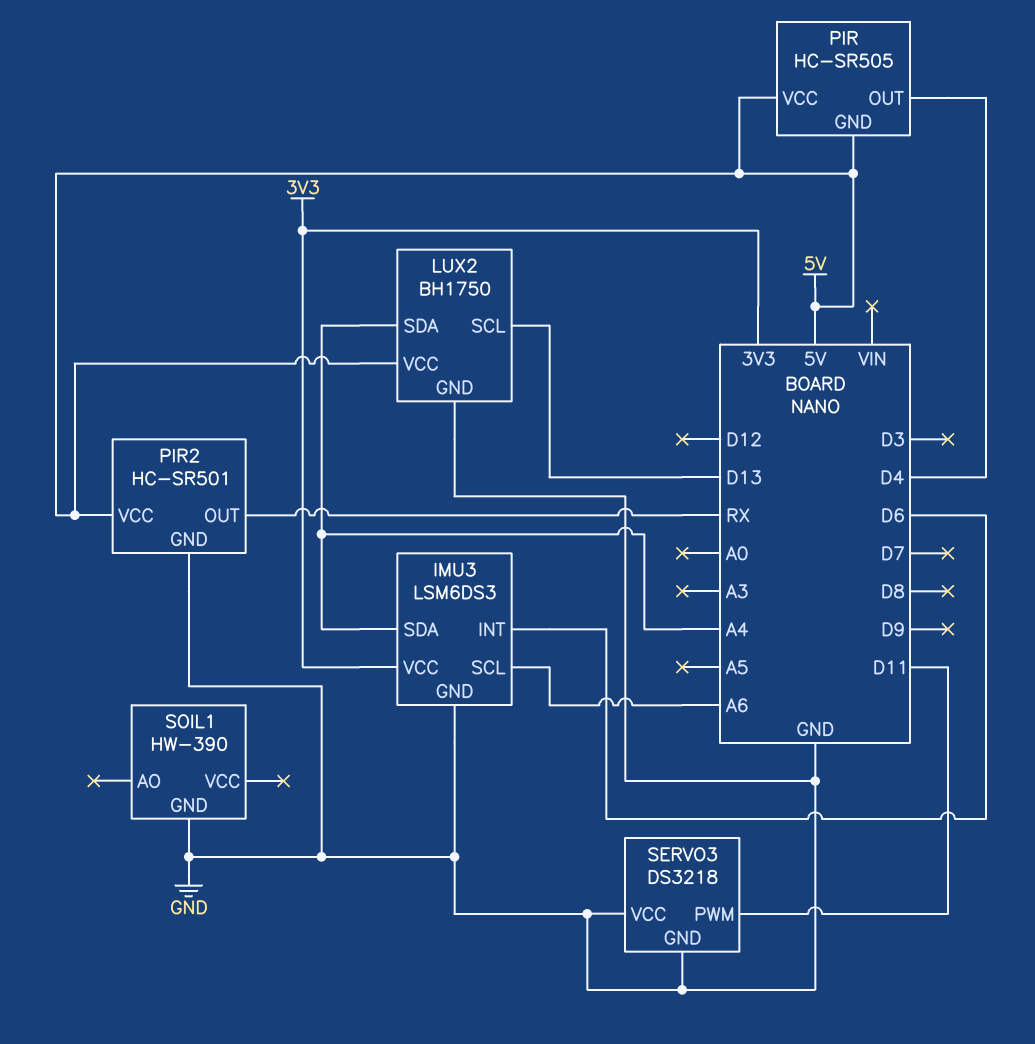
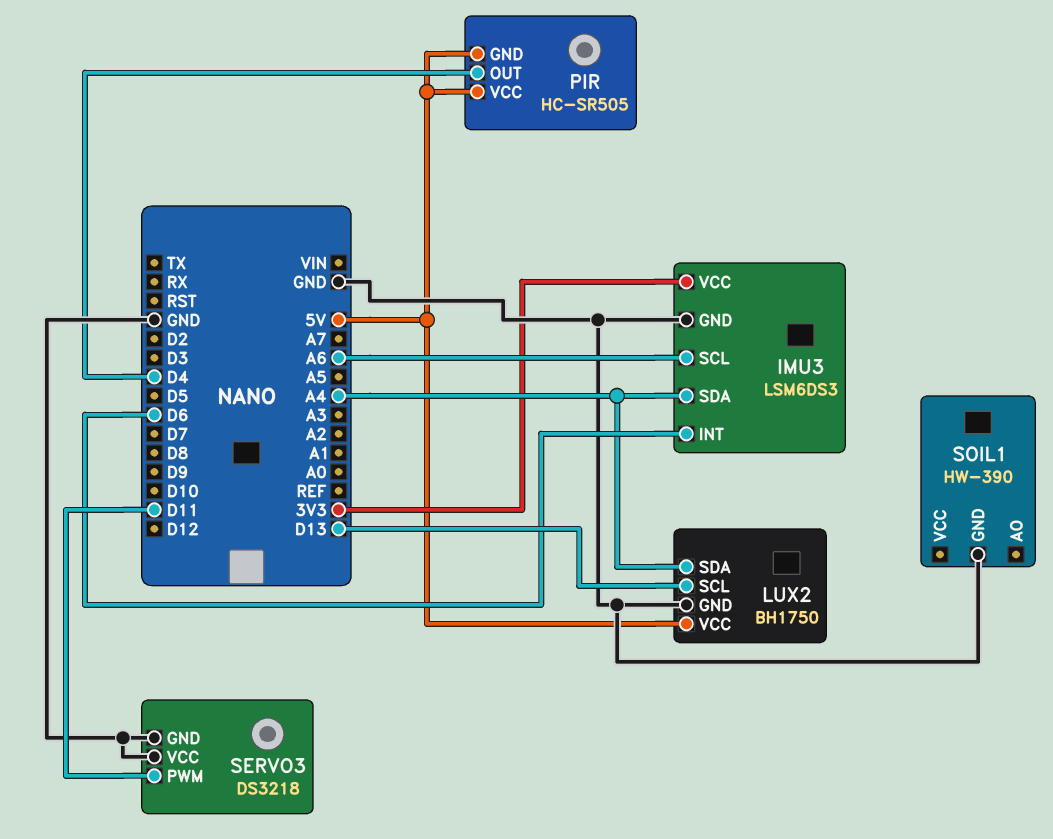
PIR2: HC-SR501 -> none
PIR2 pin GND: GND -> none
PIR2 pin OUT: RX -> none
PIR2 pin VCC: 5V -> none

